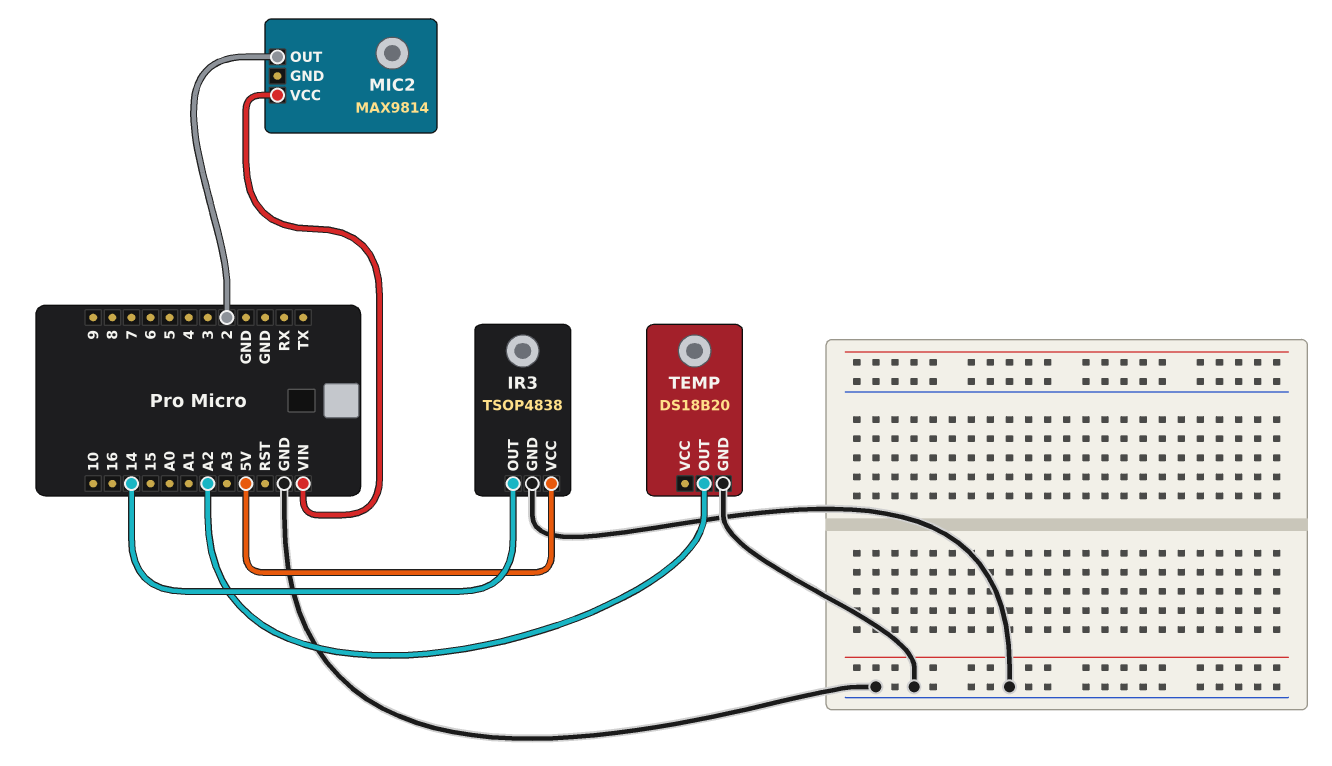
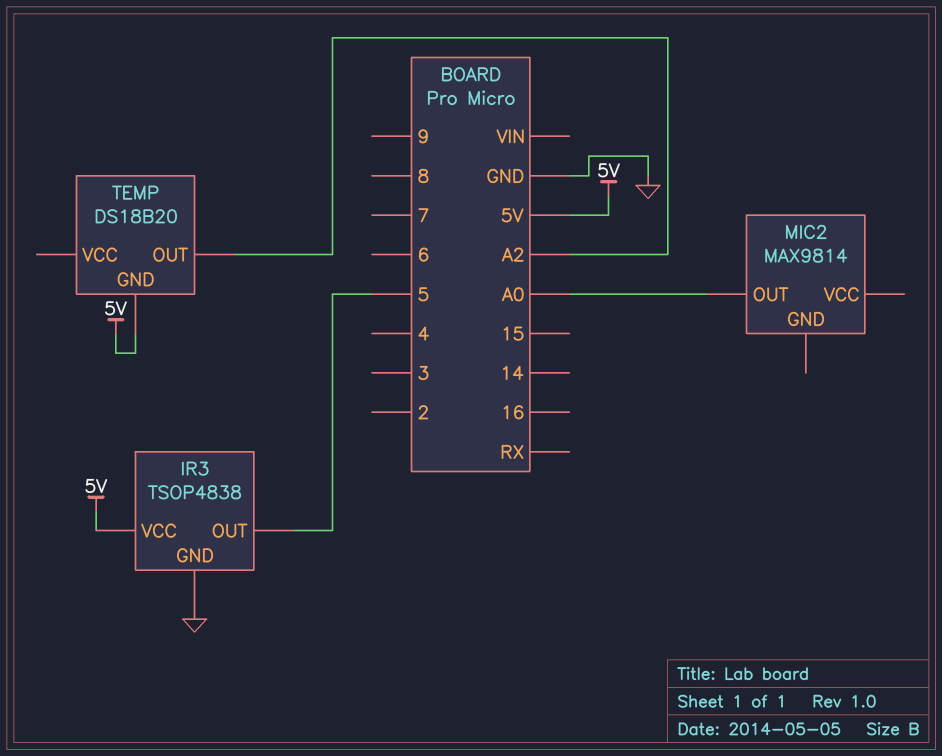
IR3 pin OUT: 14 -> 5
MIC2 pin OUT: 2 -> A0
MIC2 pin VCC: VIN -> none
TEMP pin GND: GND -> 5V

